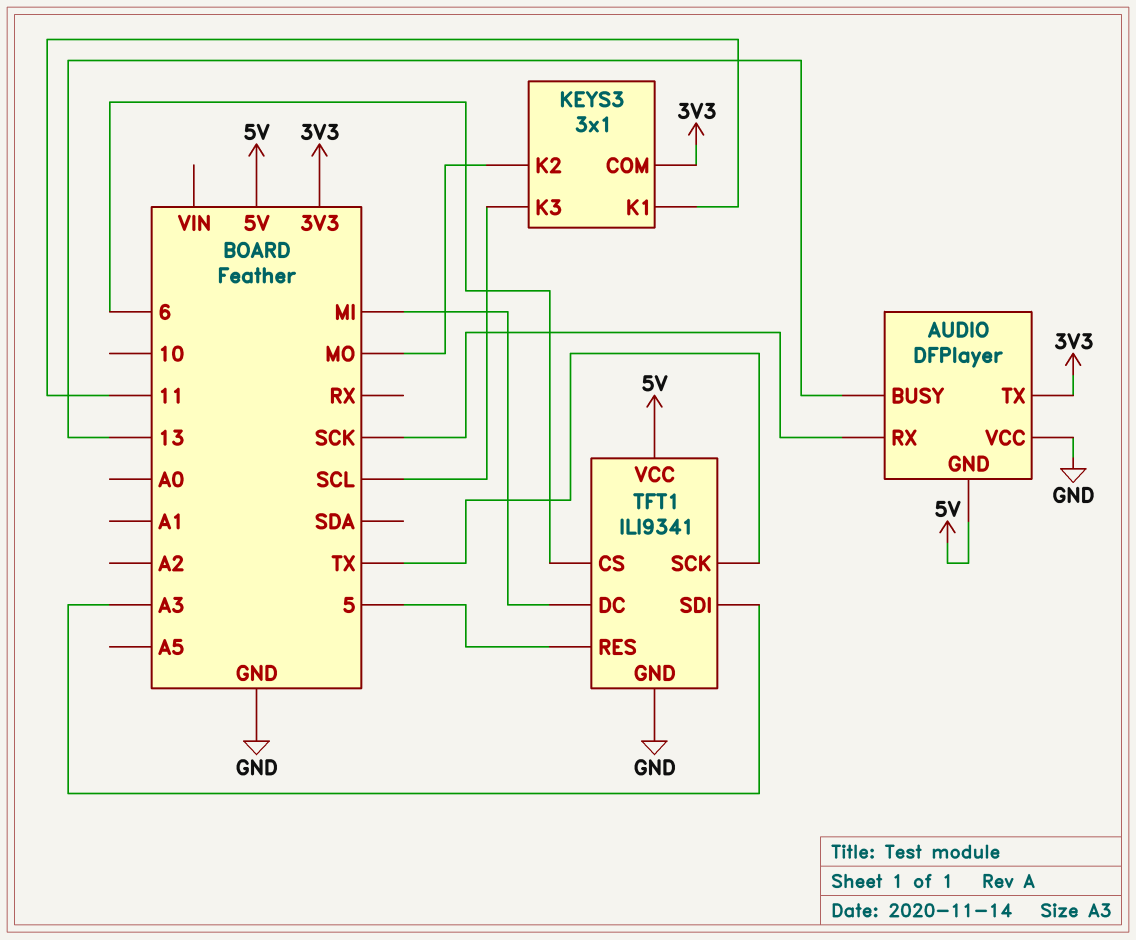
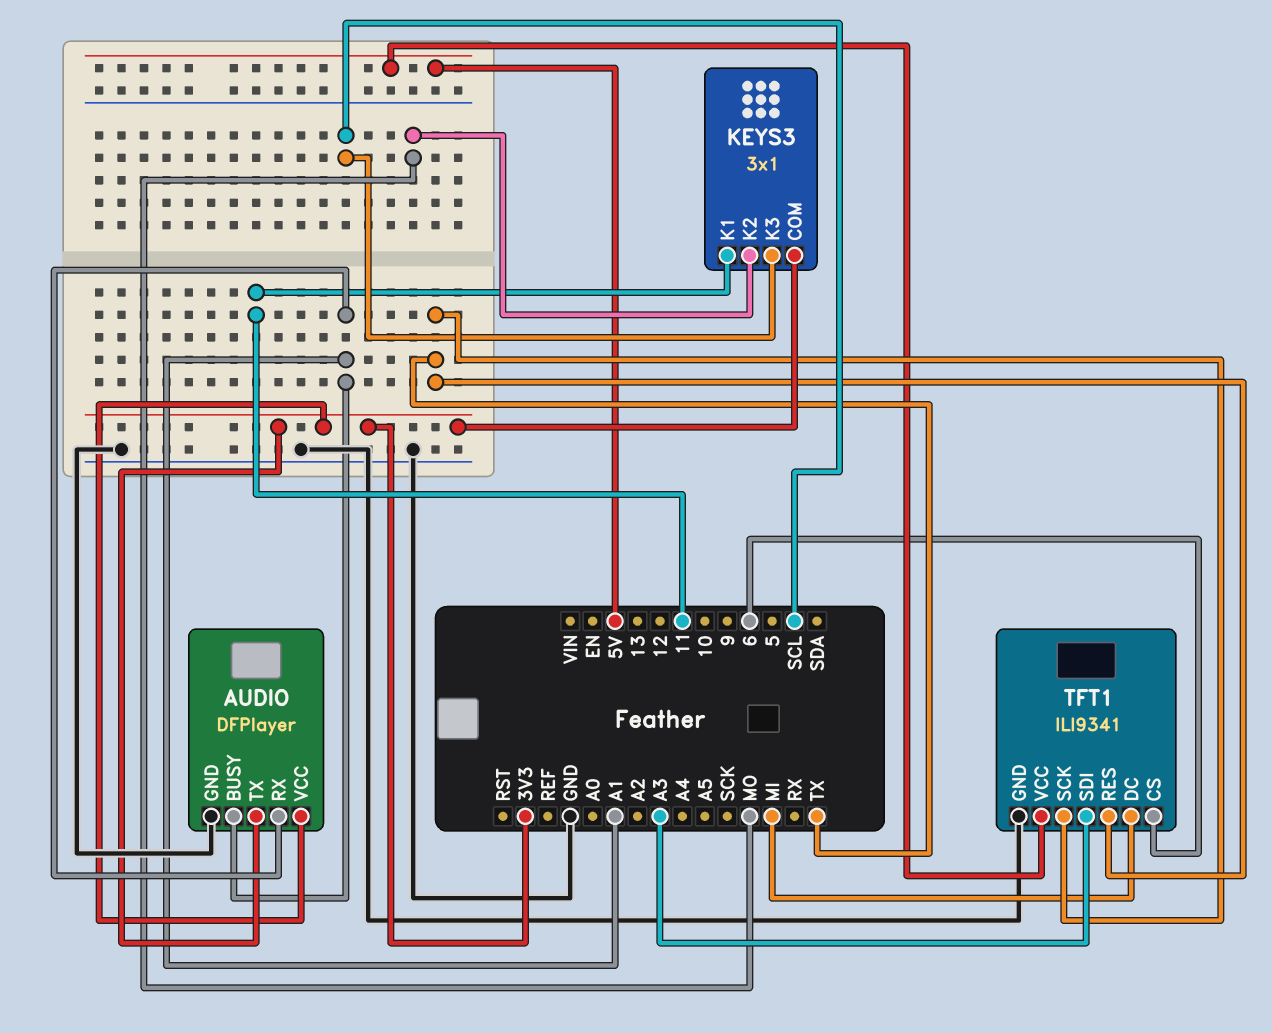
AUDIO pin BUSY: 13 -> A1
AUDIO pin GND: 5V -> GND
AUDIO pin RX: SCK -> A1
AUDIO pin VCC: GND -> 3V3
TFT1 pin RES: 5 -> TX

